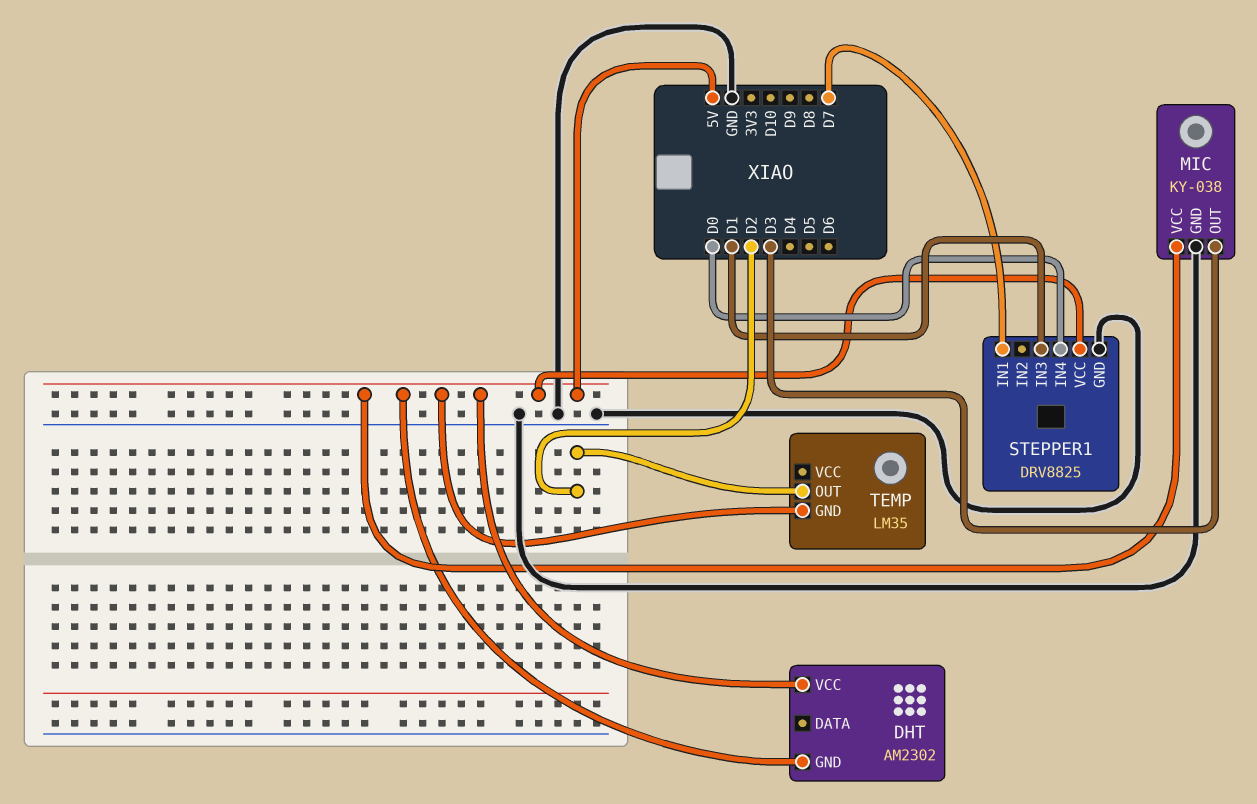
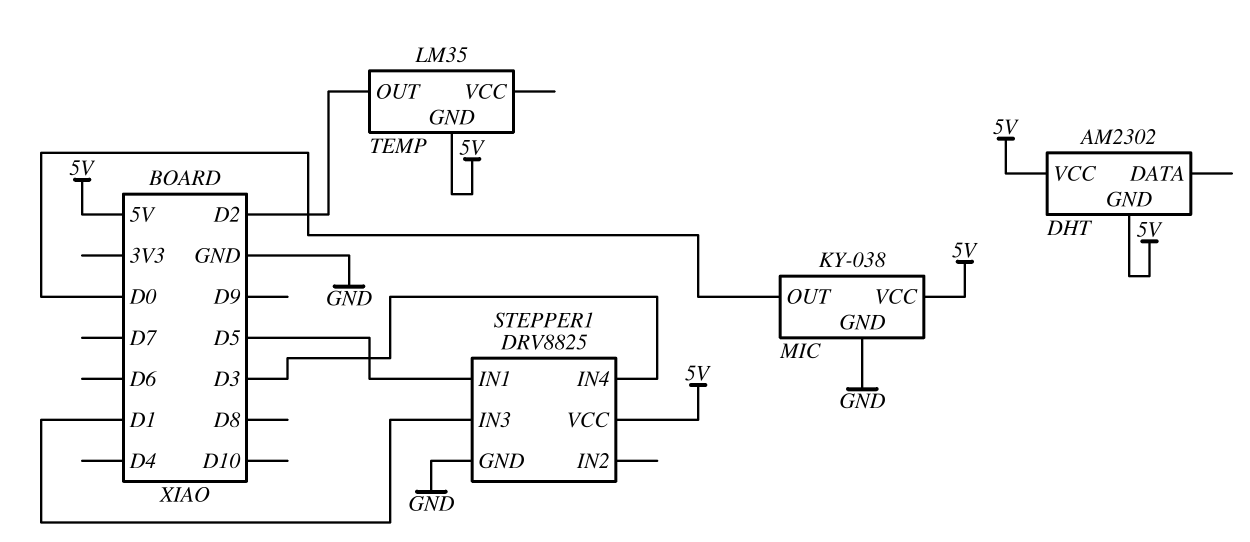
MIC pin OUT: D3 -> D0
STEPPER1 pin IN1: D7 -> D5
STEPPER1 pin IN4: D0 -> D3

